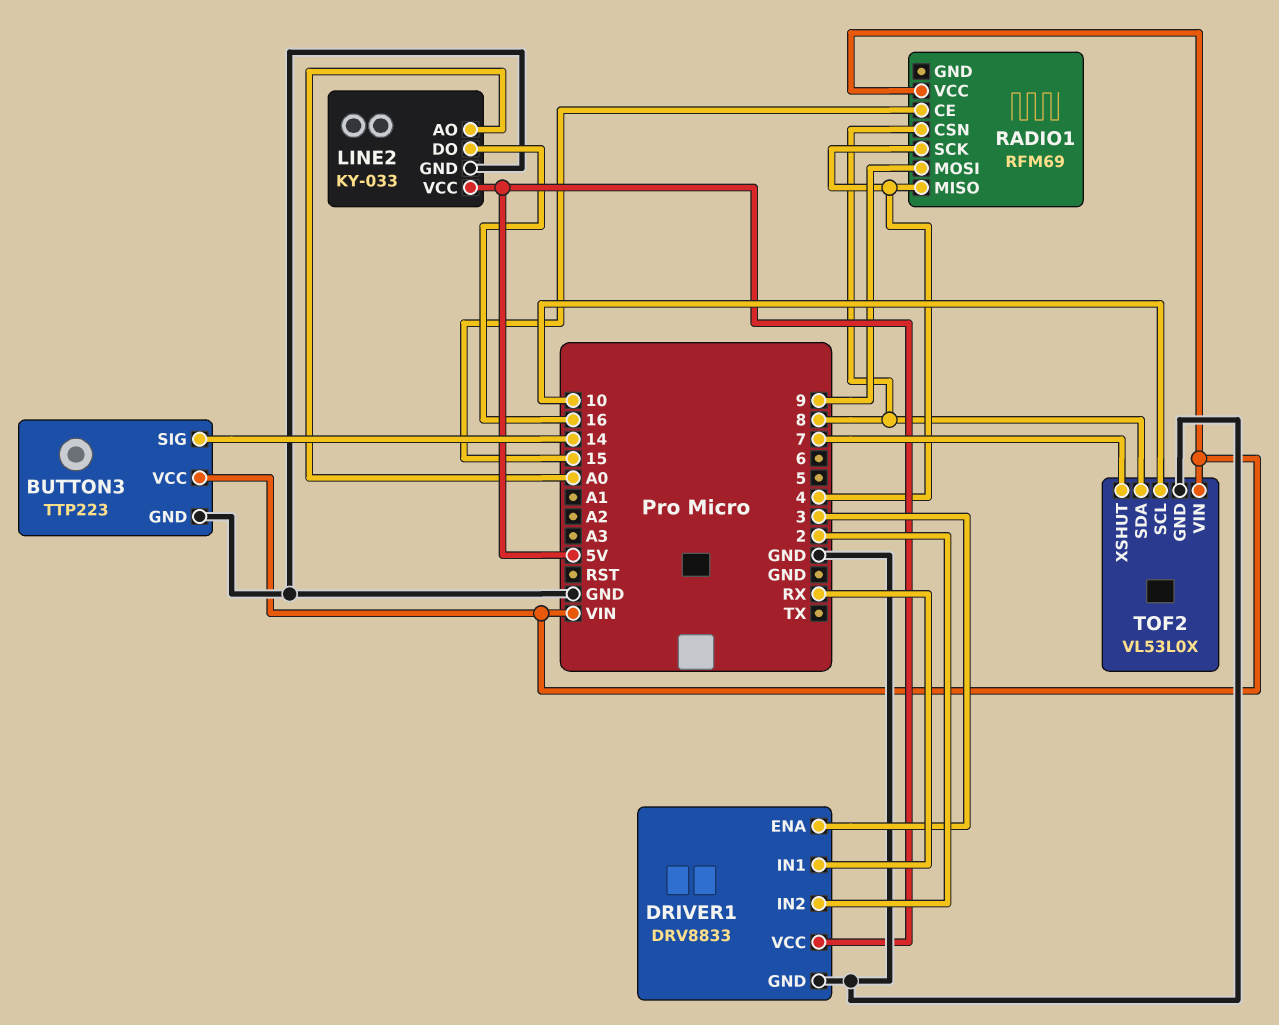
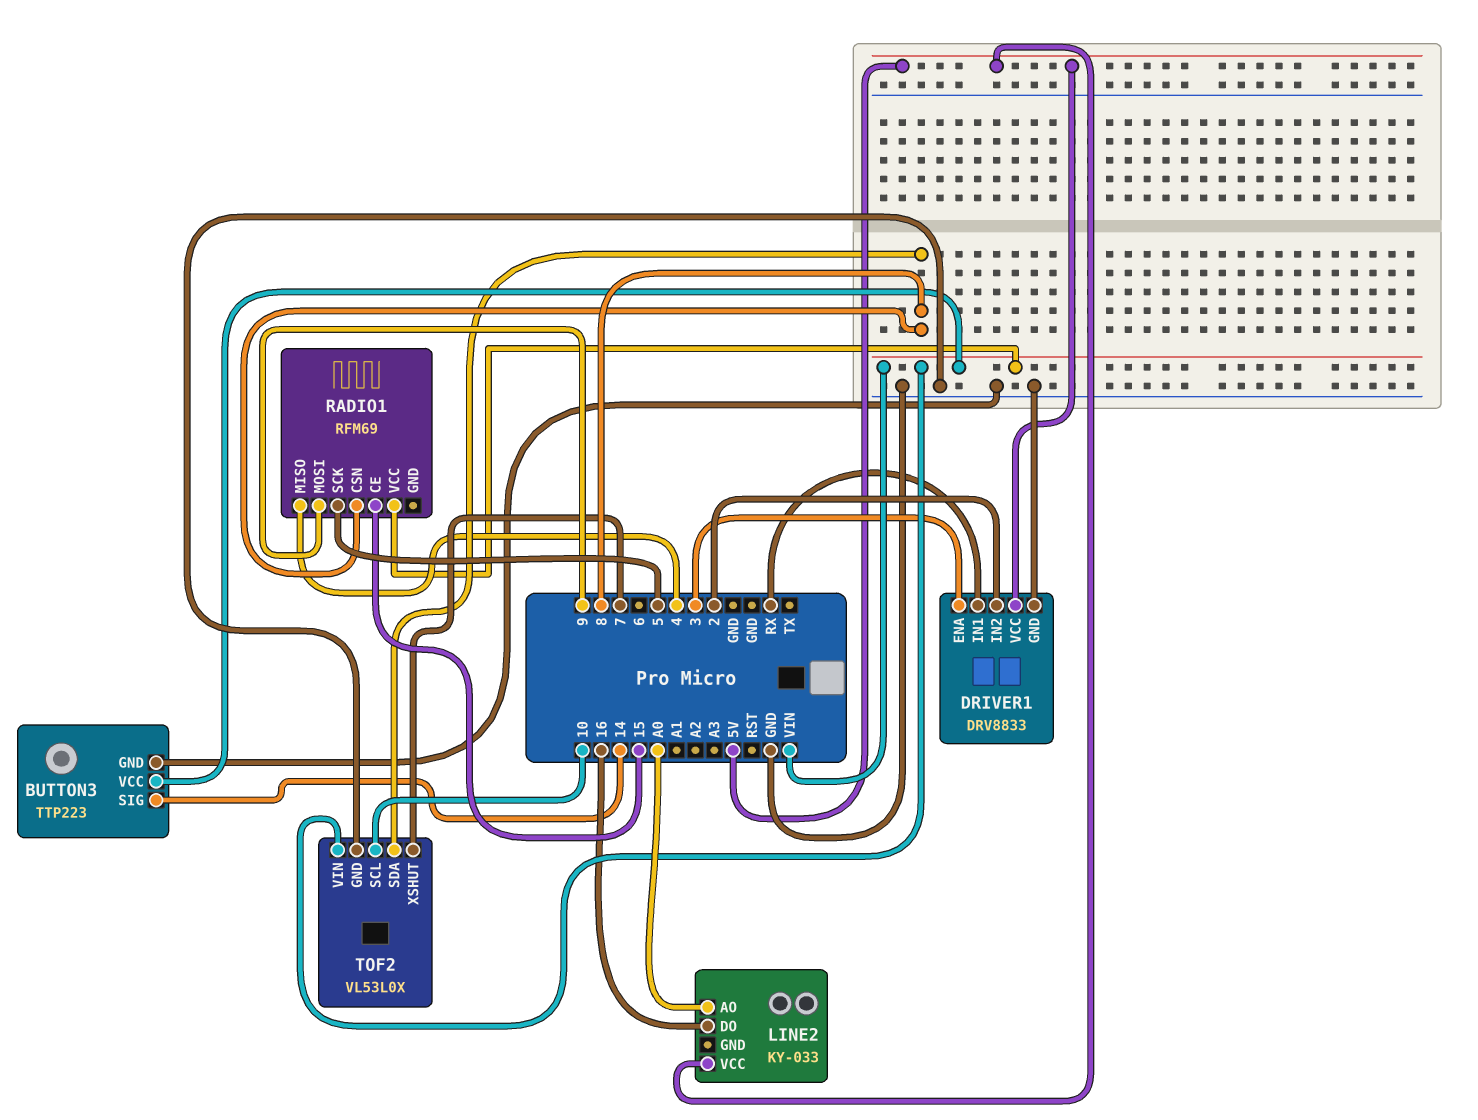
LINE2 pin GND: GND -> none
RADIO1 pin SCK: 4 -> 5

